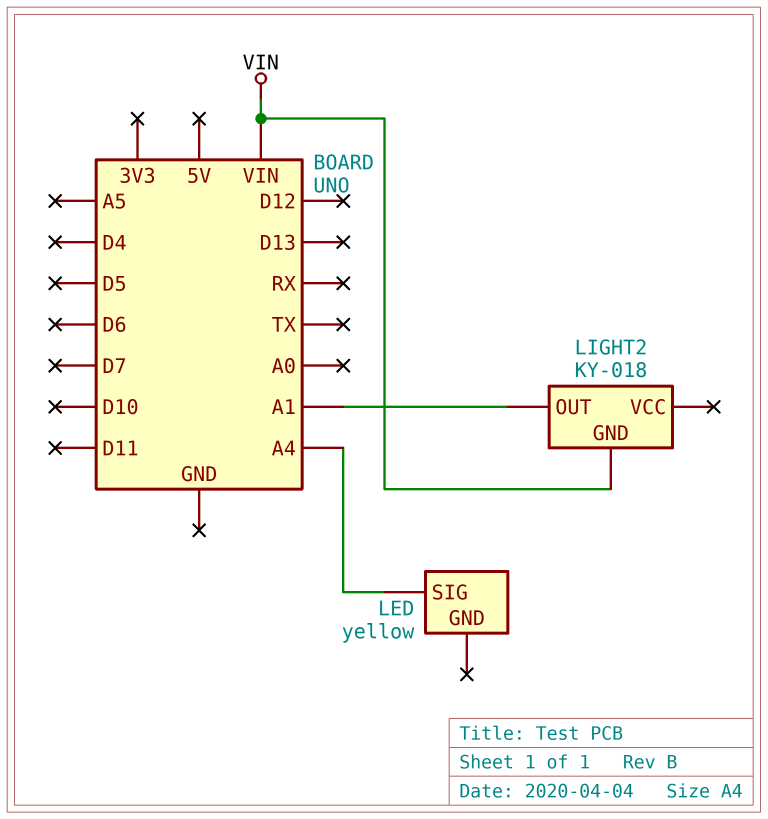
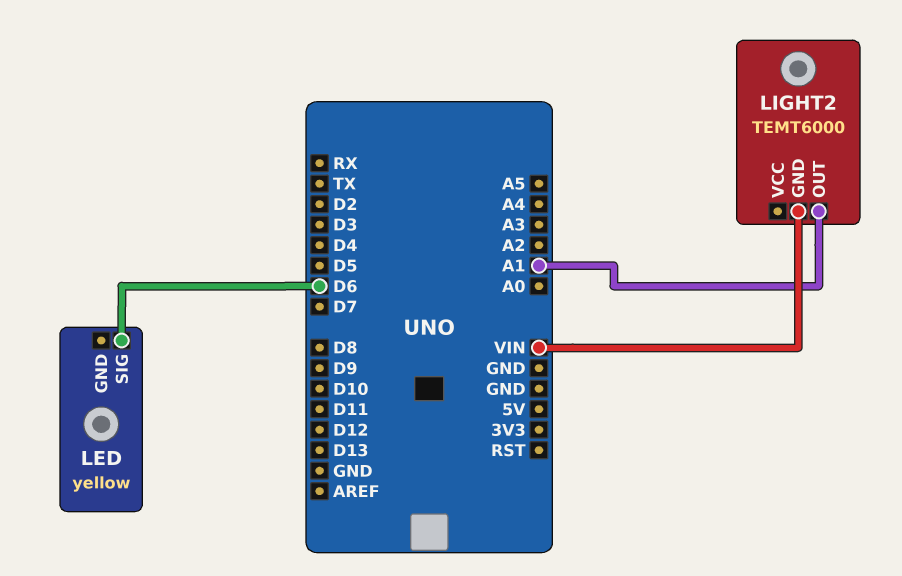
LED pin SIG: A4 -> D6
LIGHT2: KY-018 -> TEMT6000

